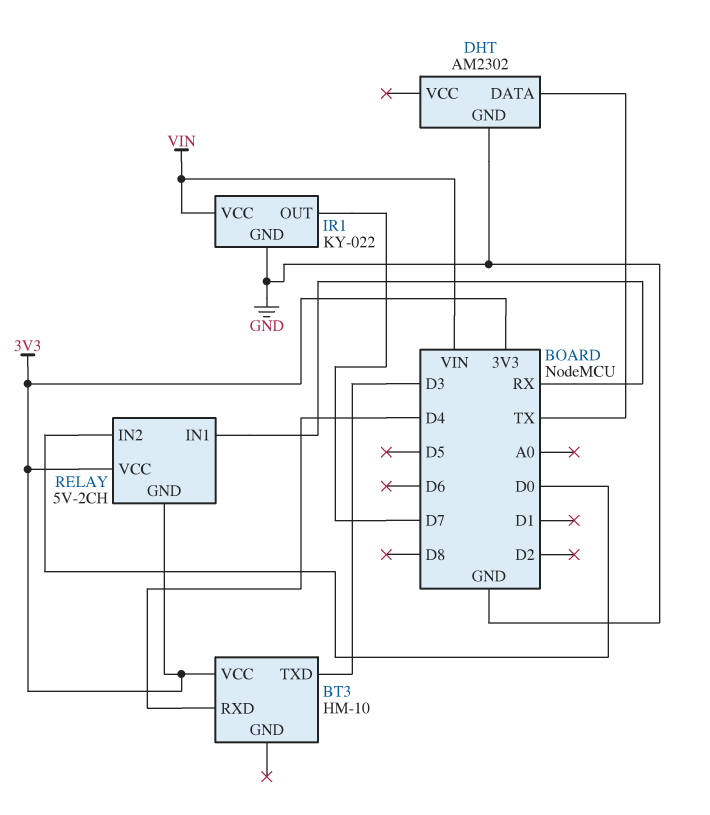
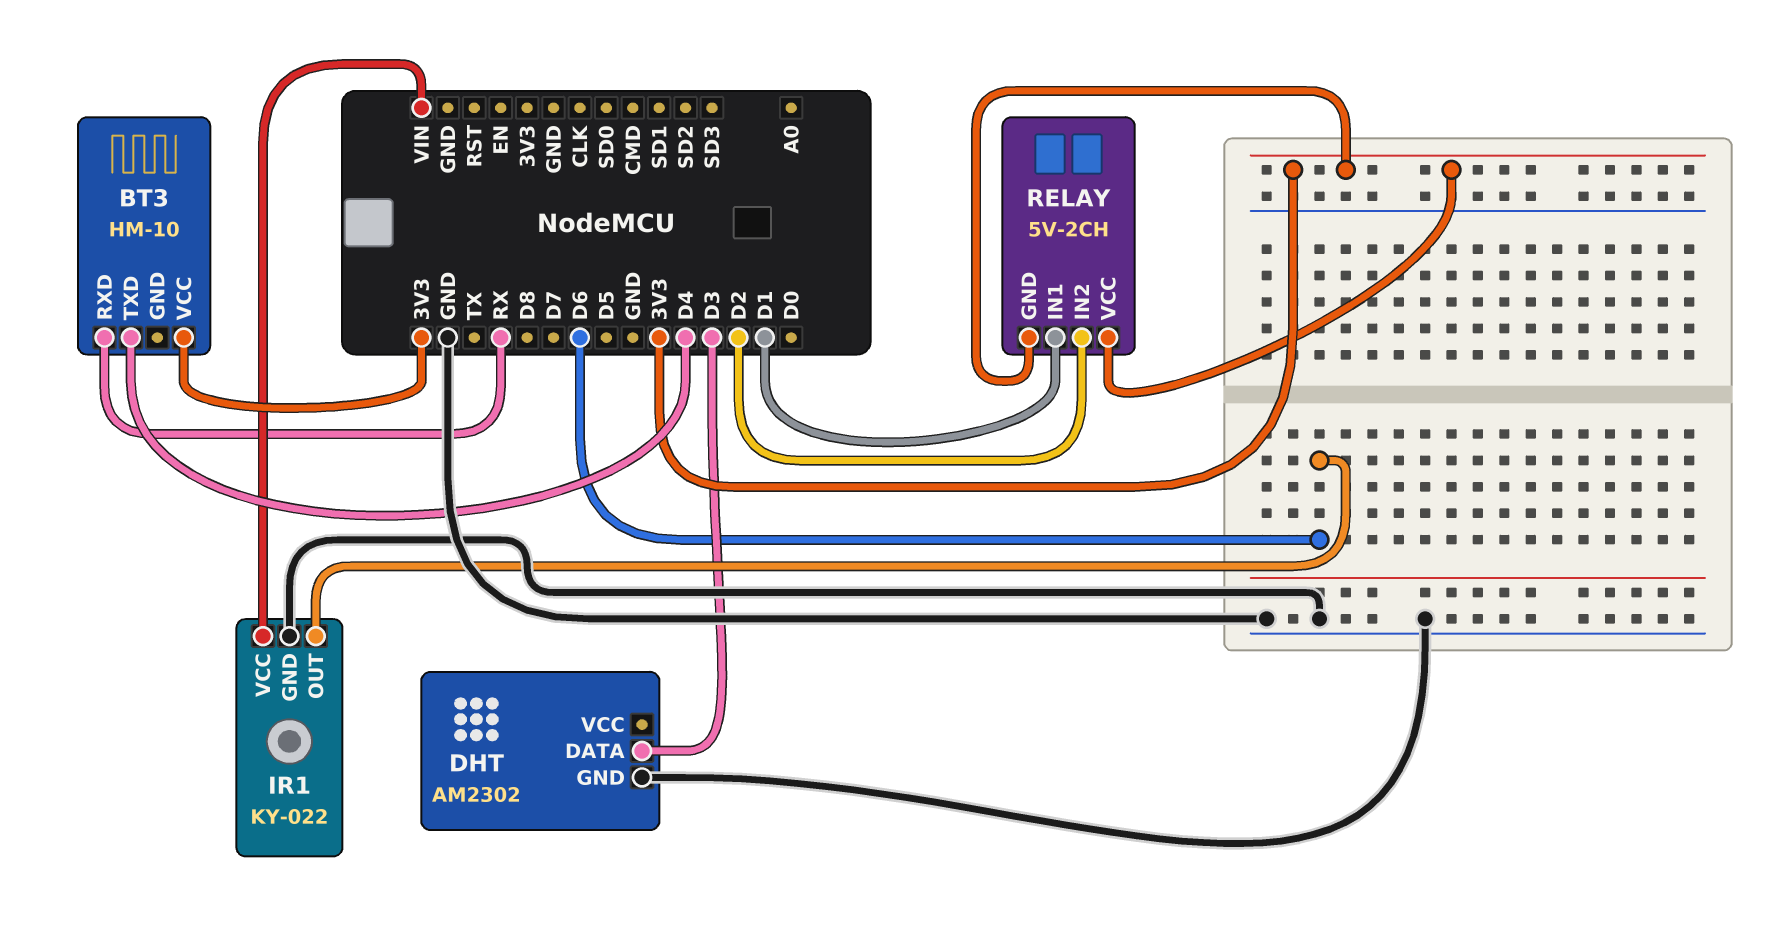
BT3 pin RXD: D4 -> RX
BT3 pin TXD: D3 -> D4
DHT pin DATA: TX -> D3
IR1 pin OUT: D7 -> D6
RELAY pin IN1: RX -> D1
RELAY pin IN2: D0 -> D2

